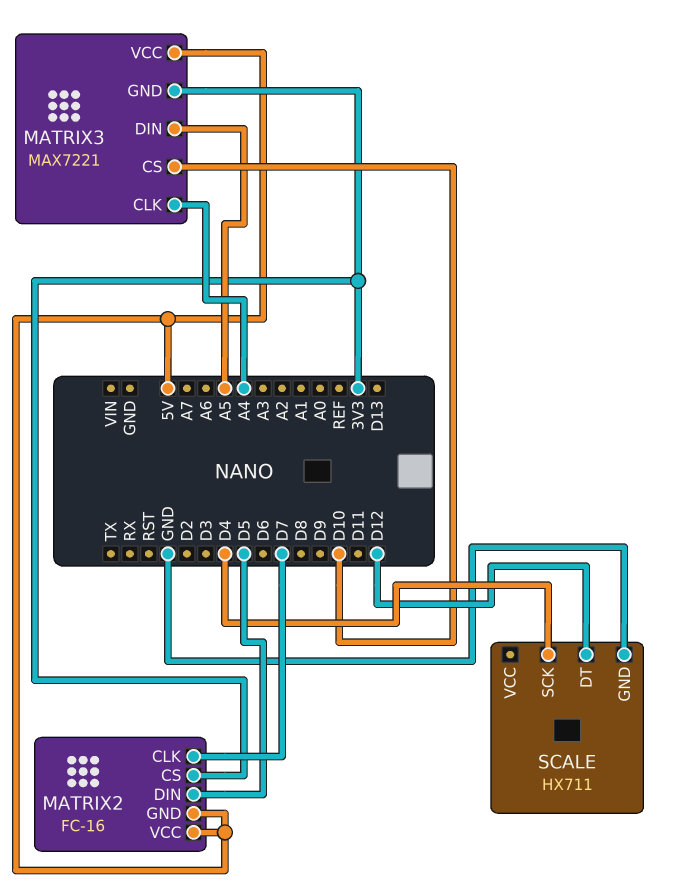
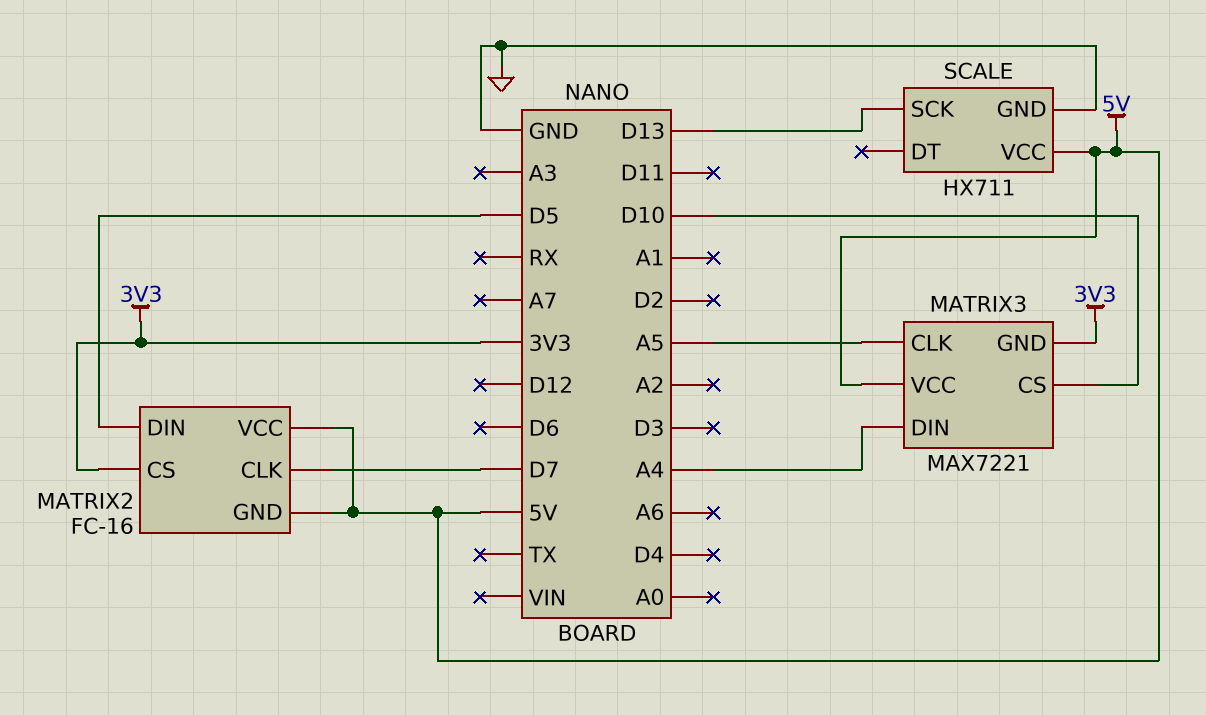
MATRIX3 pin CLK: A4 -> A5
MATRIX3 pin DIN: A5 -> A4
SCALE pin DT: D12 -> none
SCALE pin SCK: D4 -> D13
SCALE pin VCC: none -> 5V

